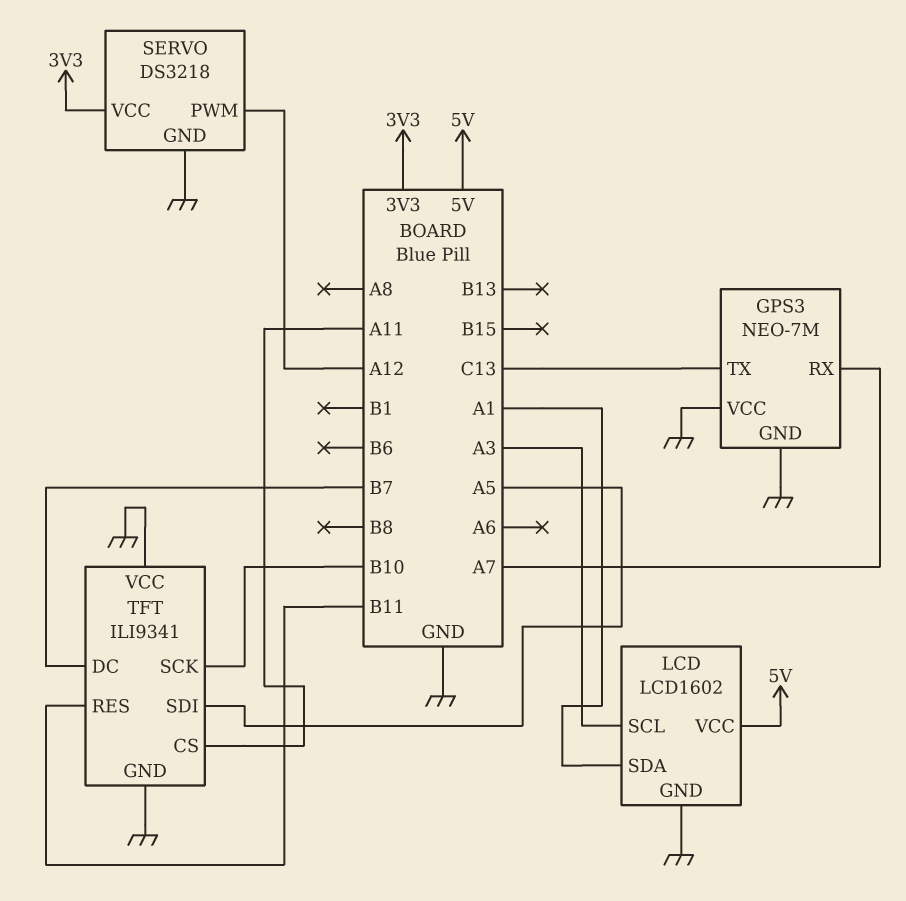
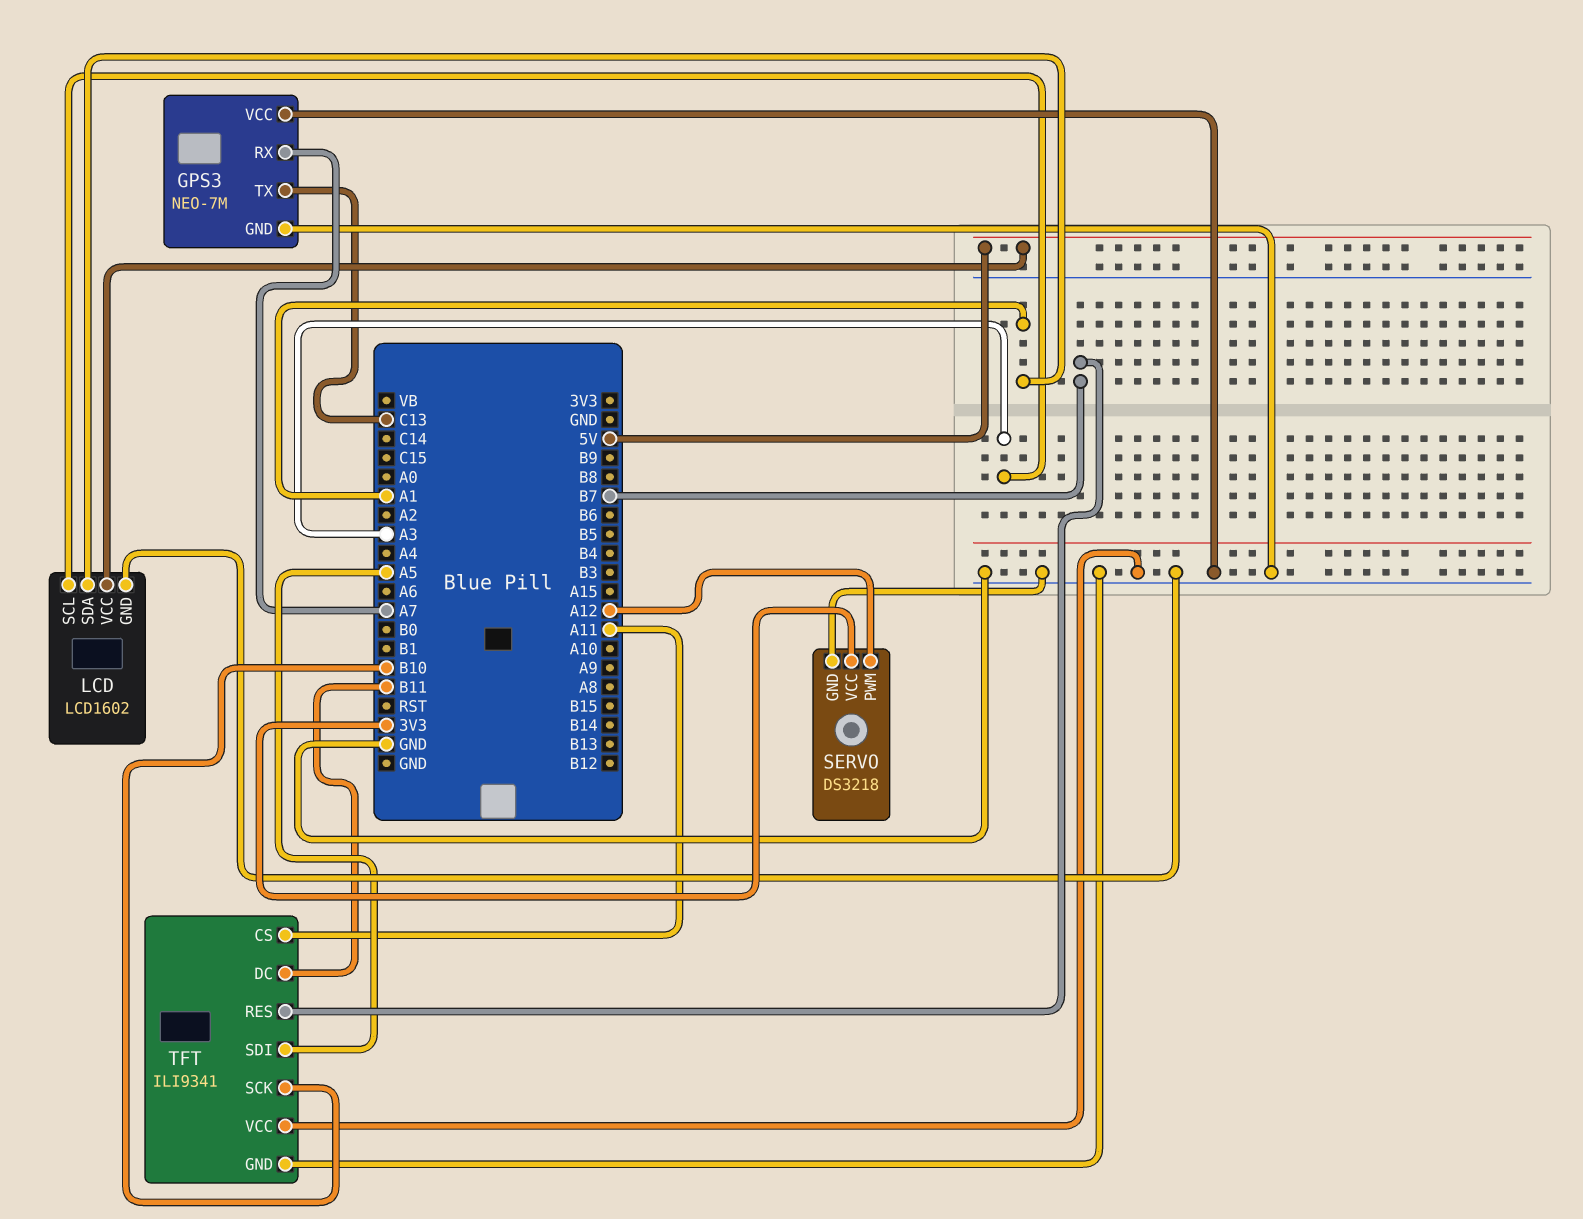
TFT pin DC: B7 -> B11
TFT pin RES: B11 -> B7

